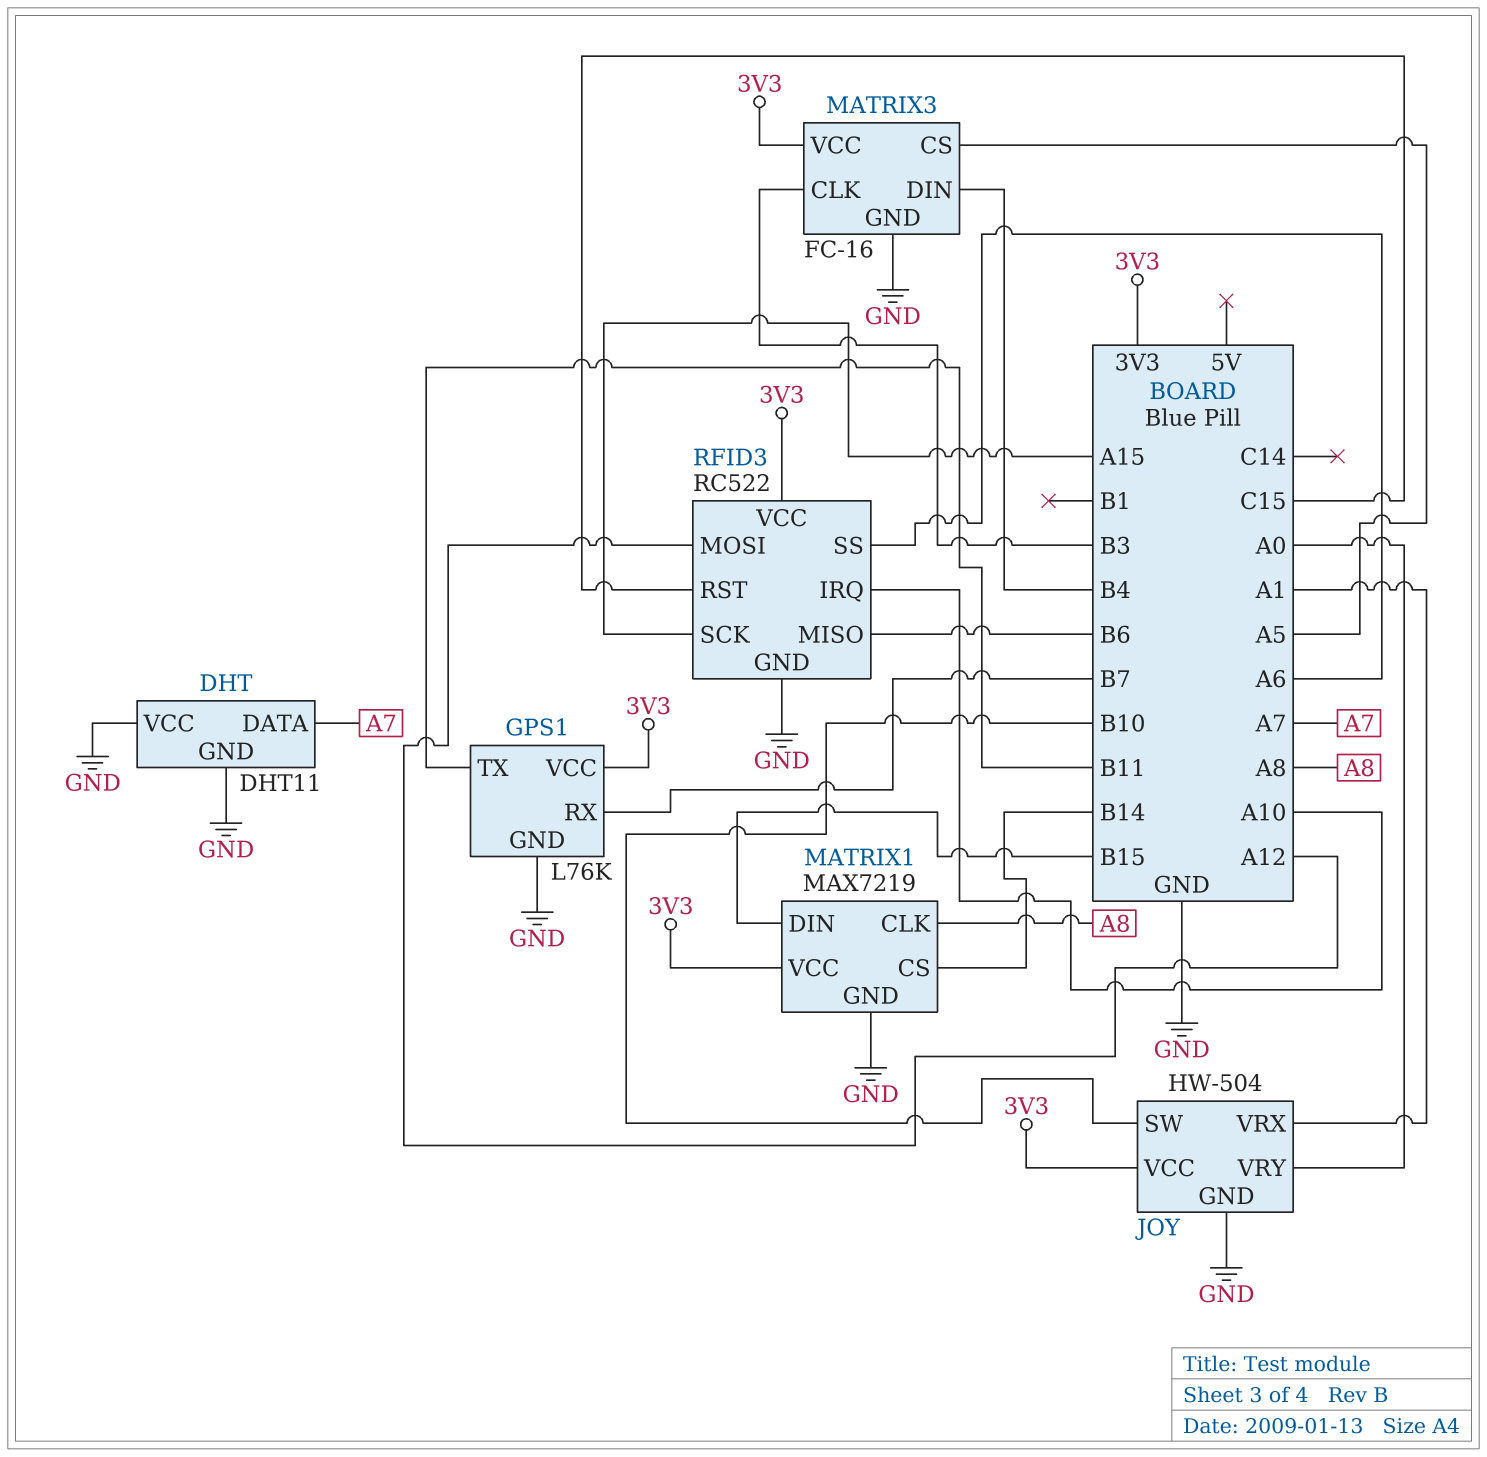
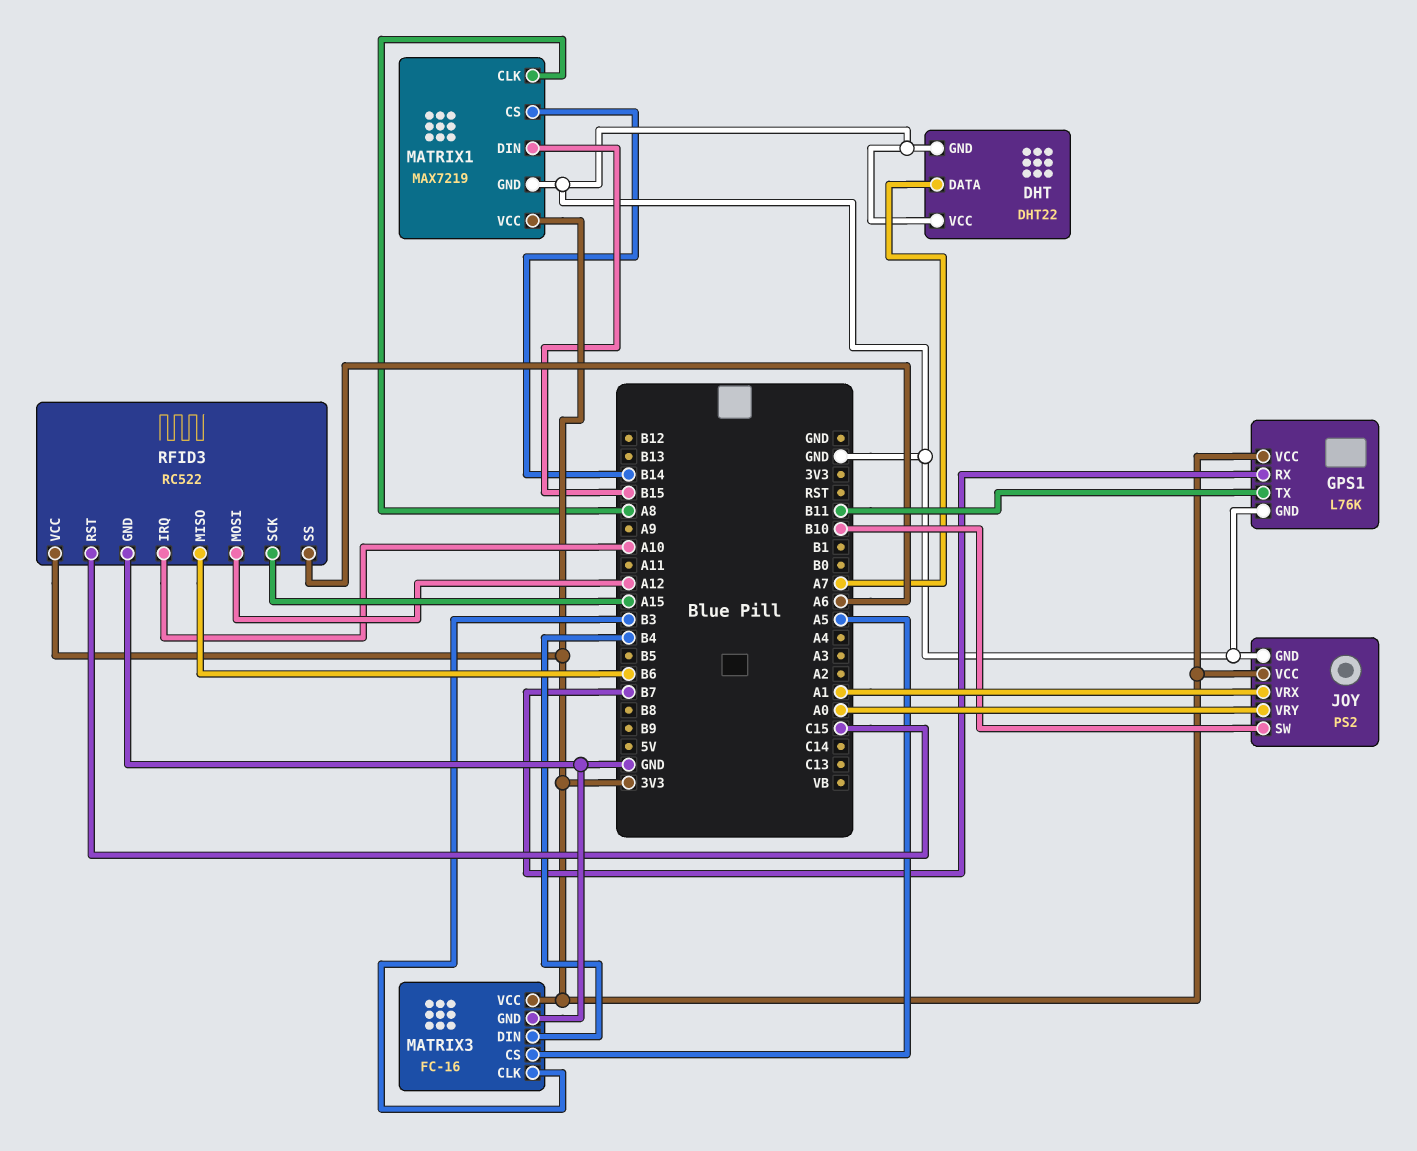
DHT: DHT11 -> DHT22
JOY: HW-504 -> PS2

